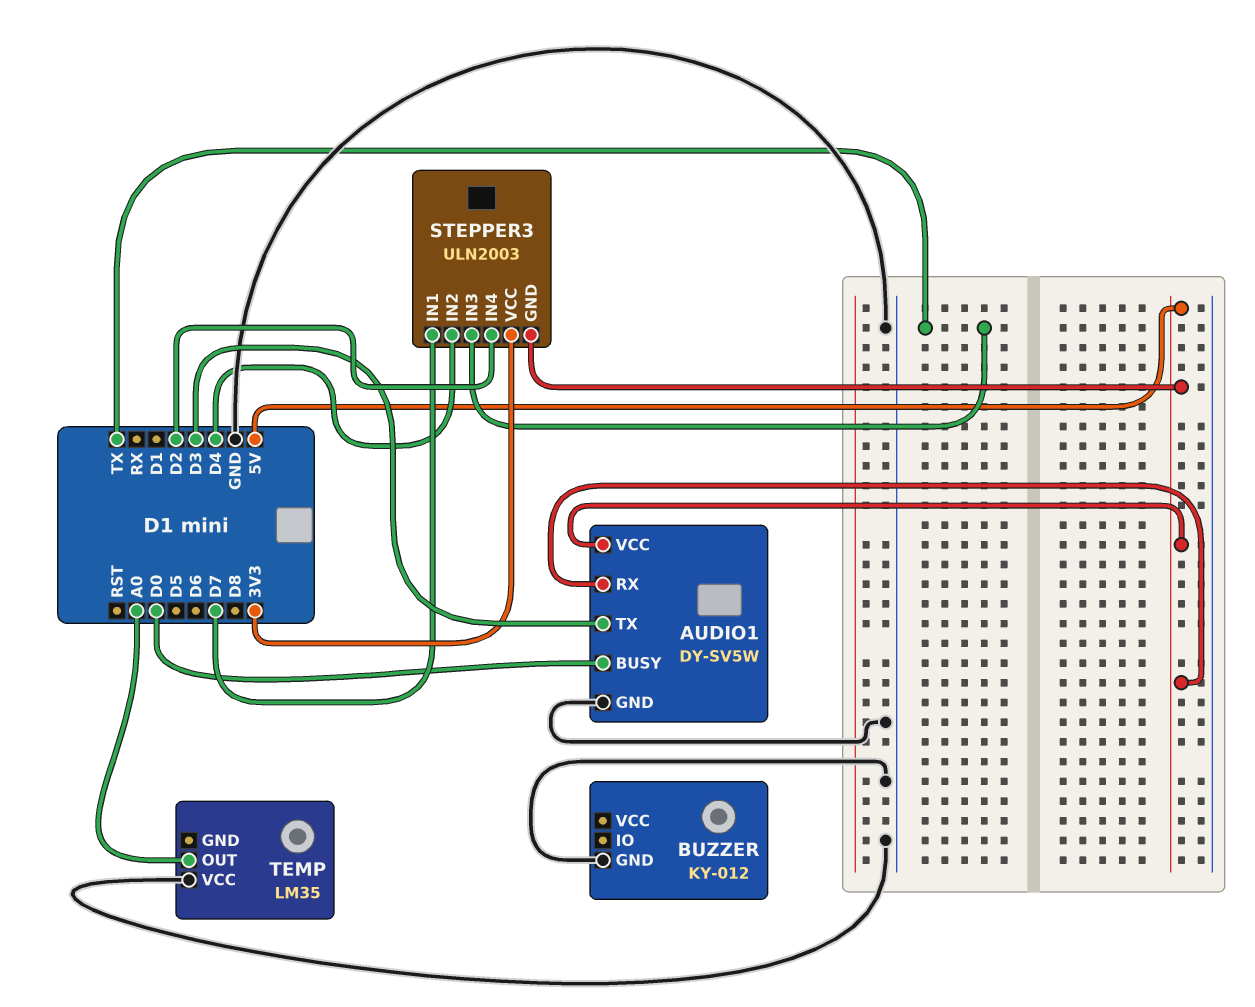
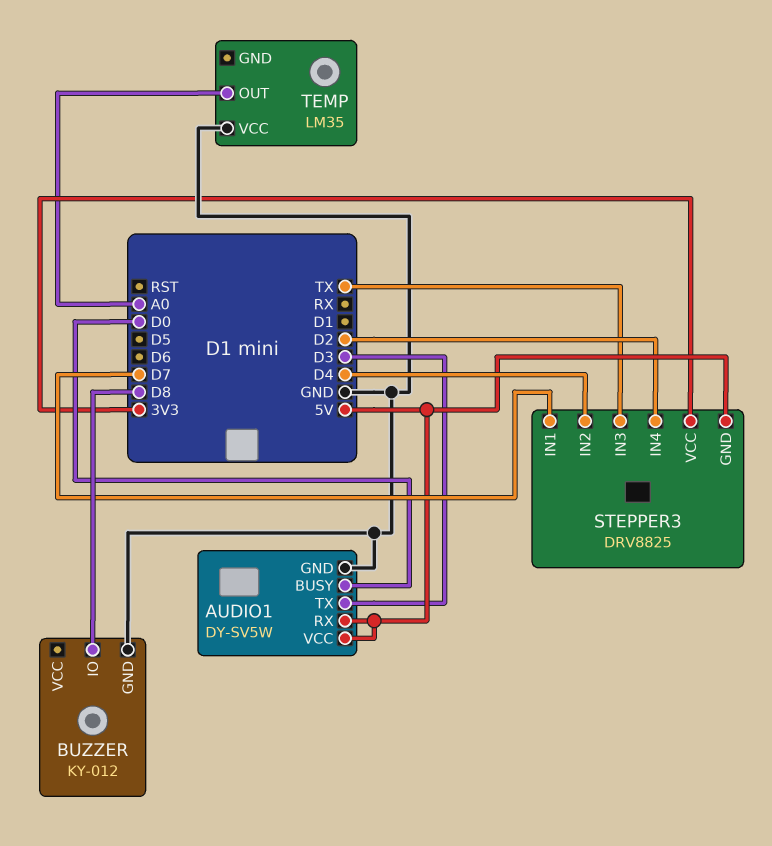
BUZZER pin IO: none -> D8
STEPPER3: ULN2003 -> DRV8825

